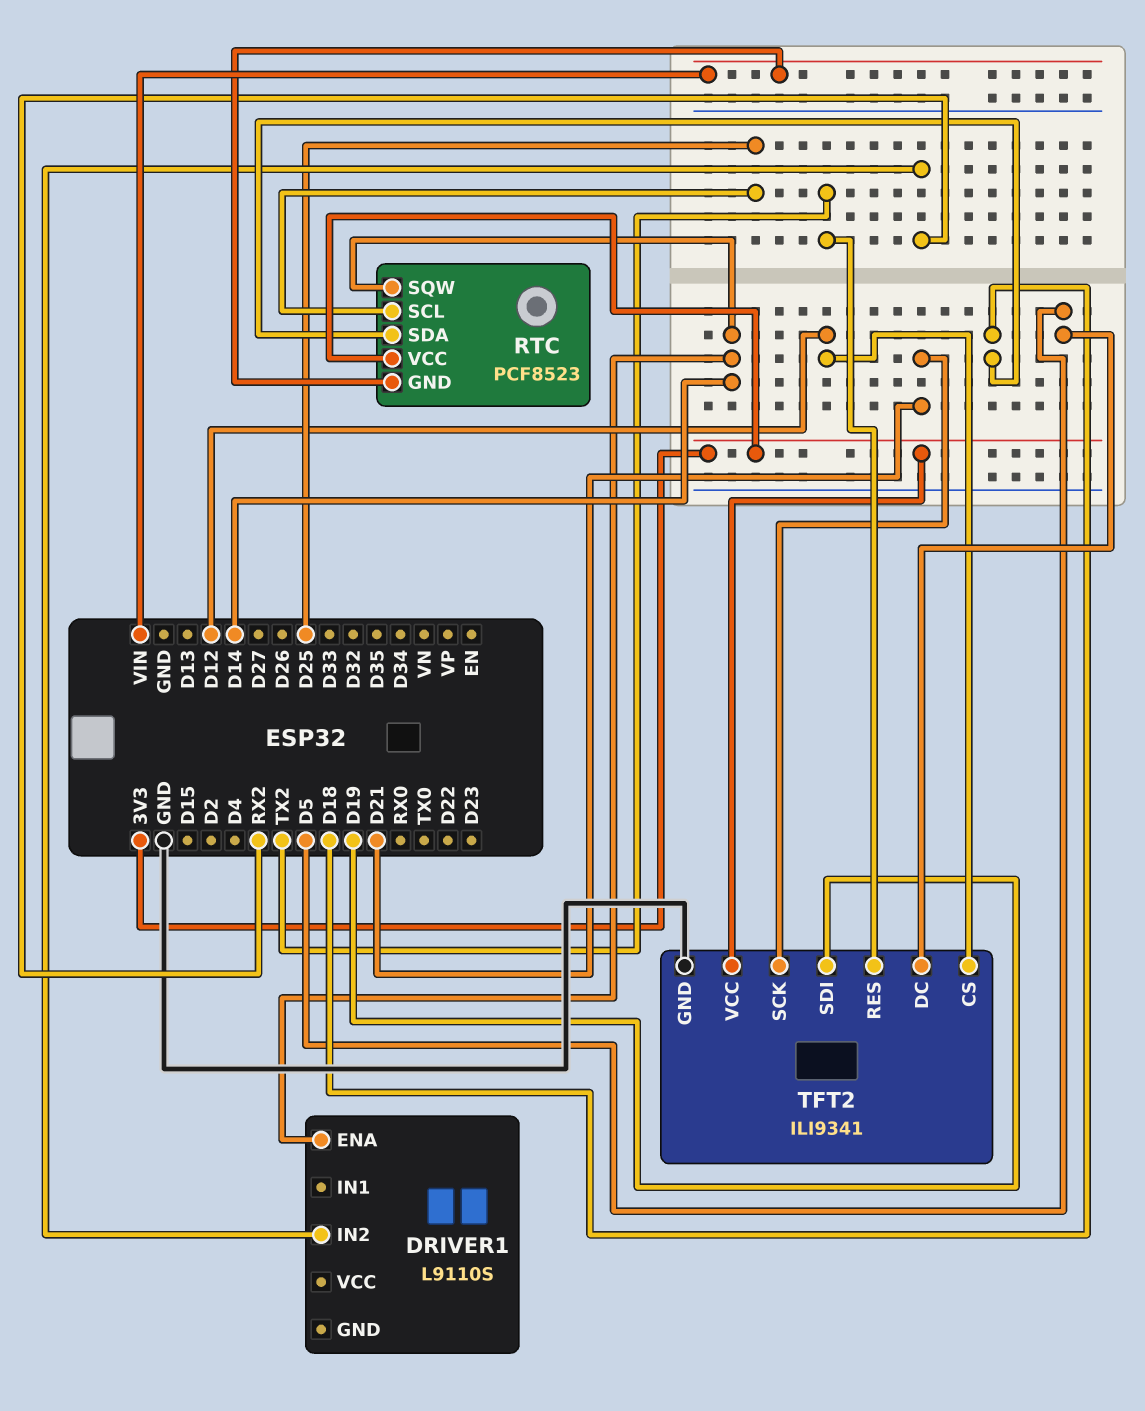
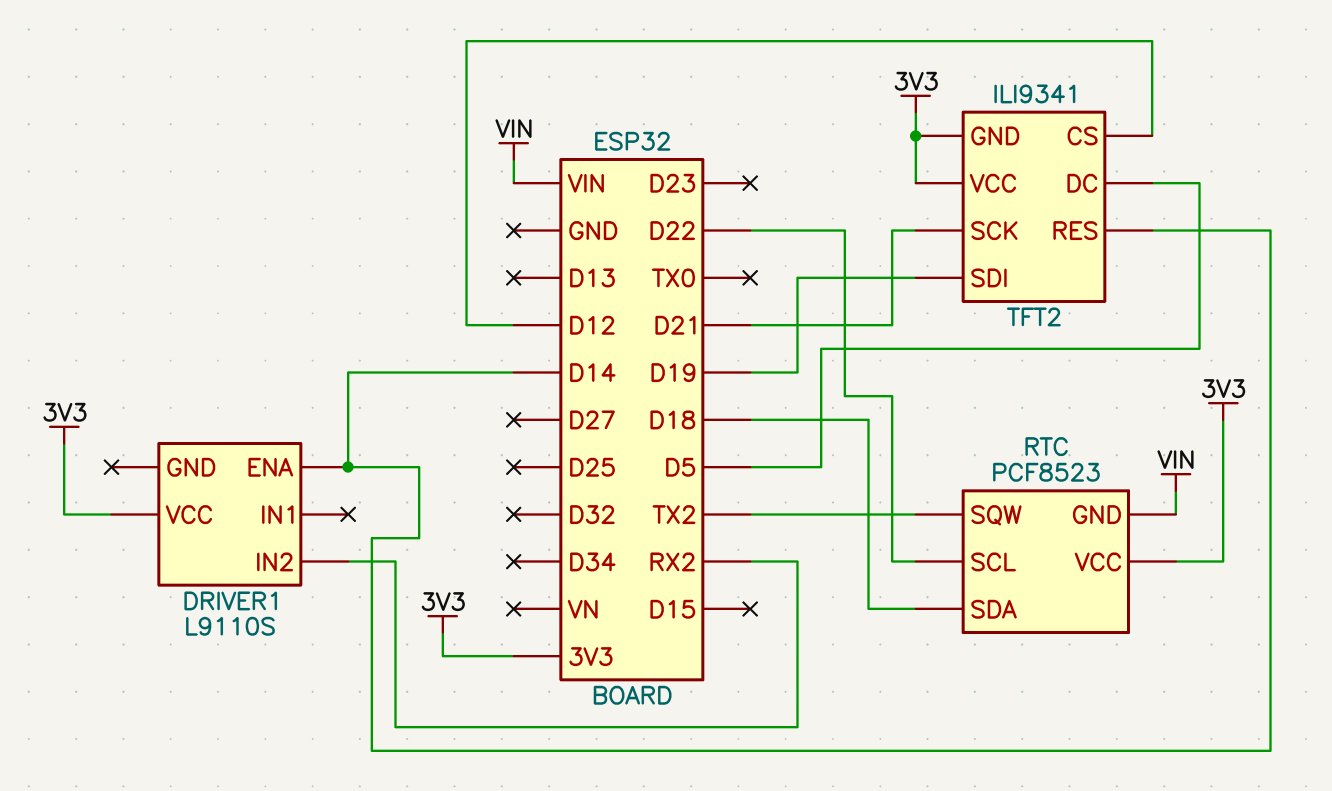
DRIVER1 pin VCC: none -> 3V3
RTC pin SCL: D25 -> D22
RTC pin SQW: D14 -> TX2
TFT2 pin GND: GND -> 3V3
TFT2 pin RES: TX2 -> D14

